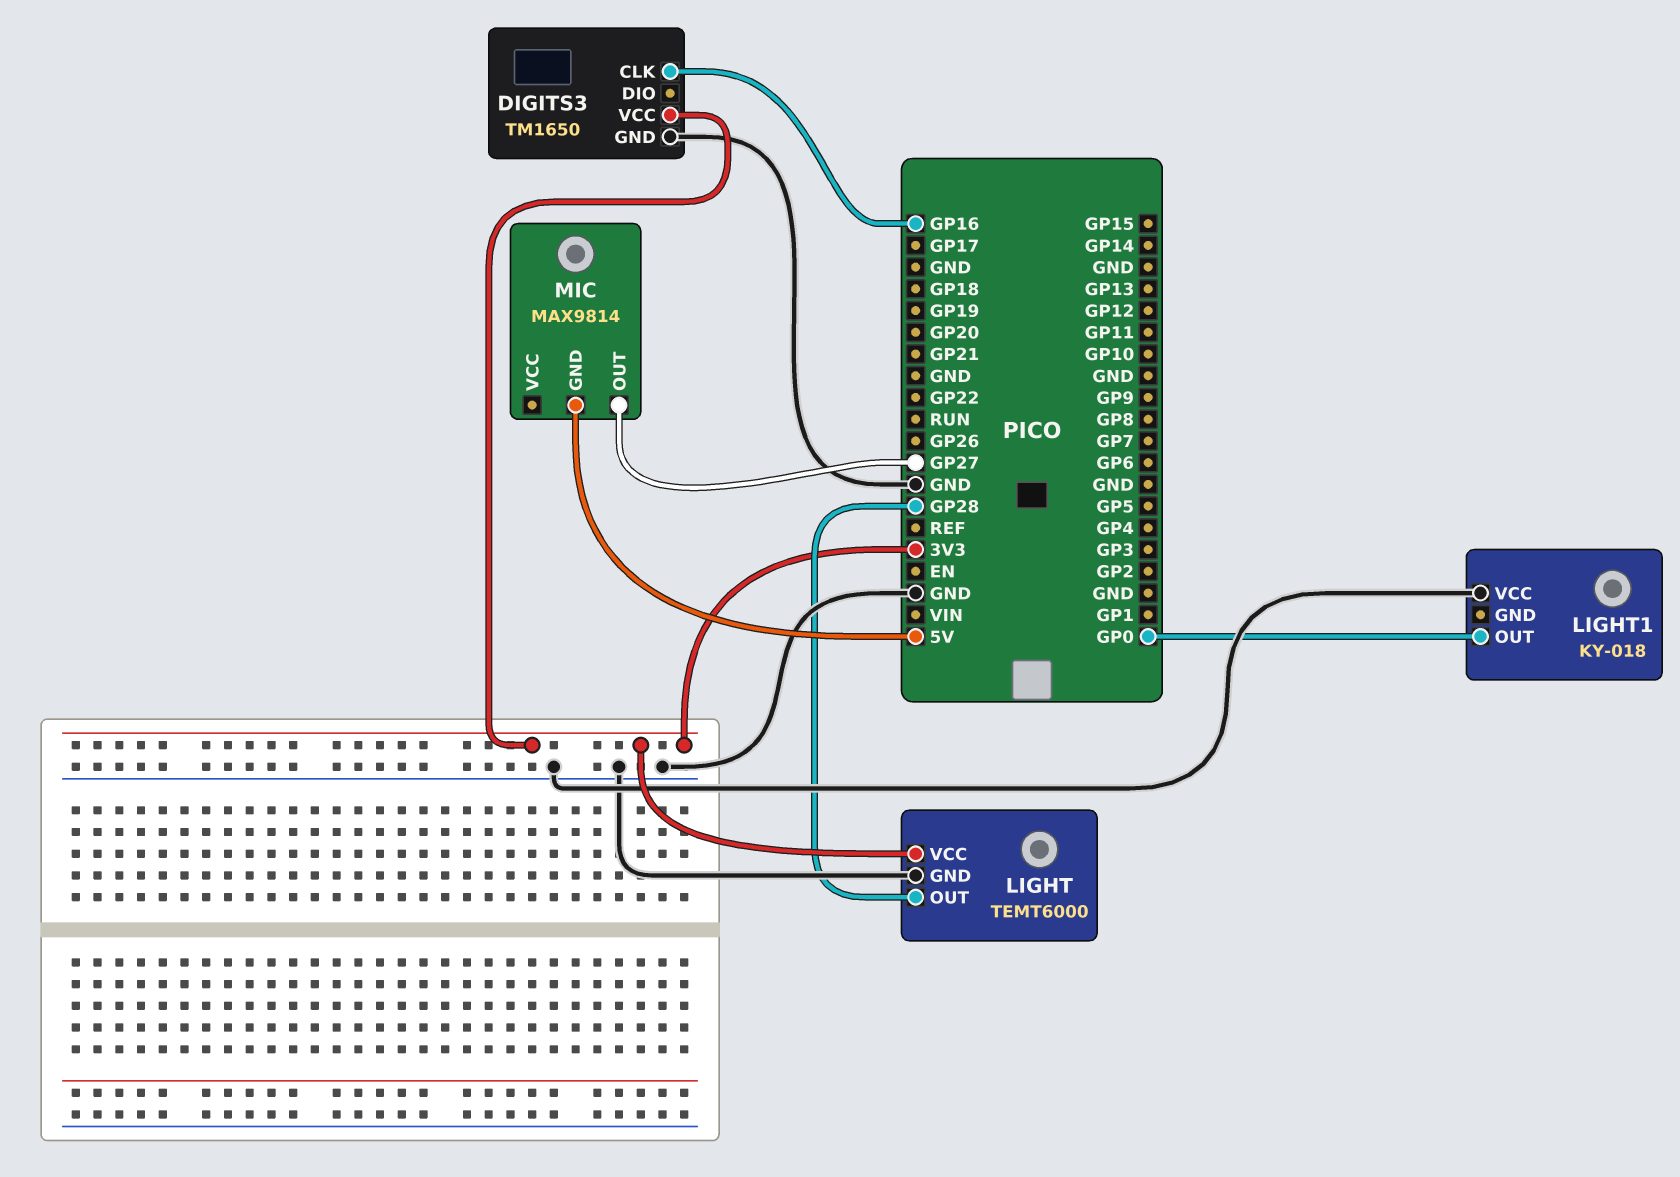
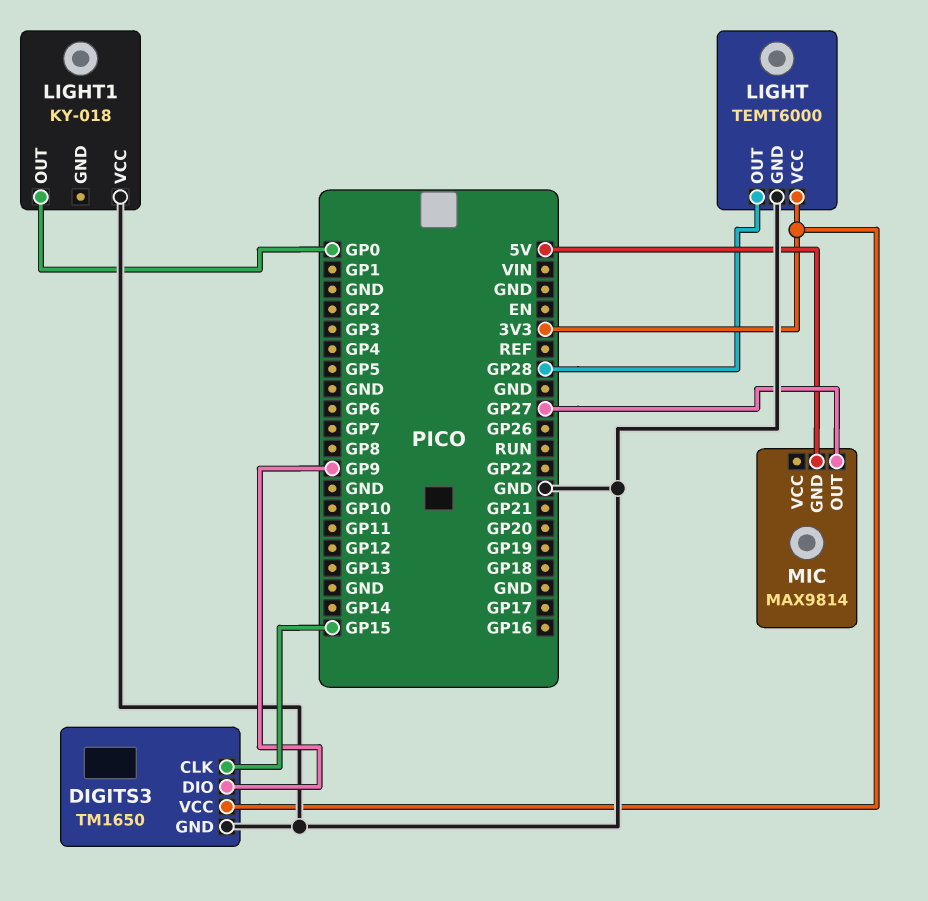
DIGITS3 pin CLK: GP16 -> GP15
DIGITS3 pin DIO: none -> GP9

